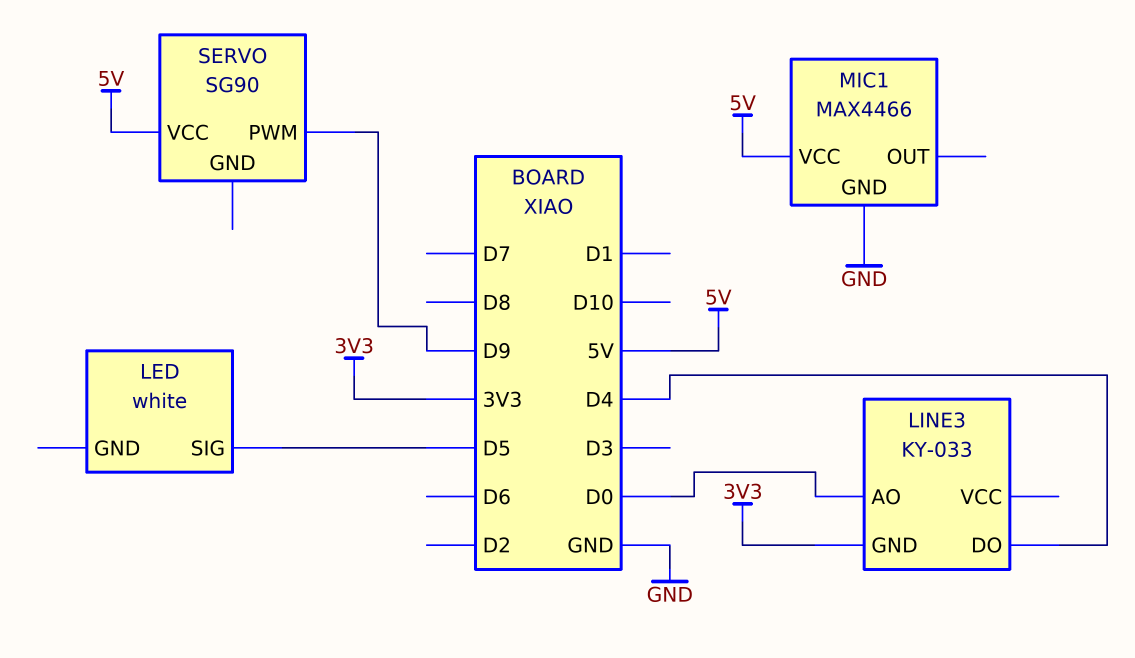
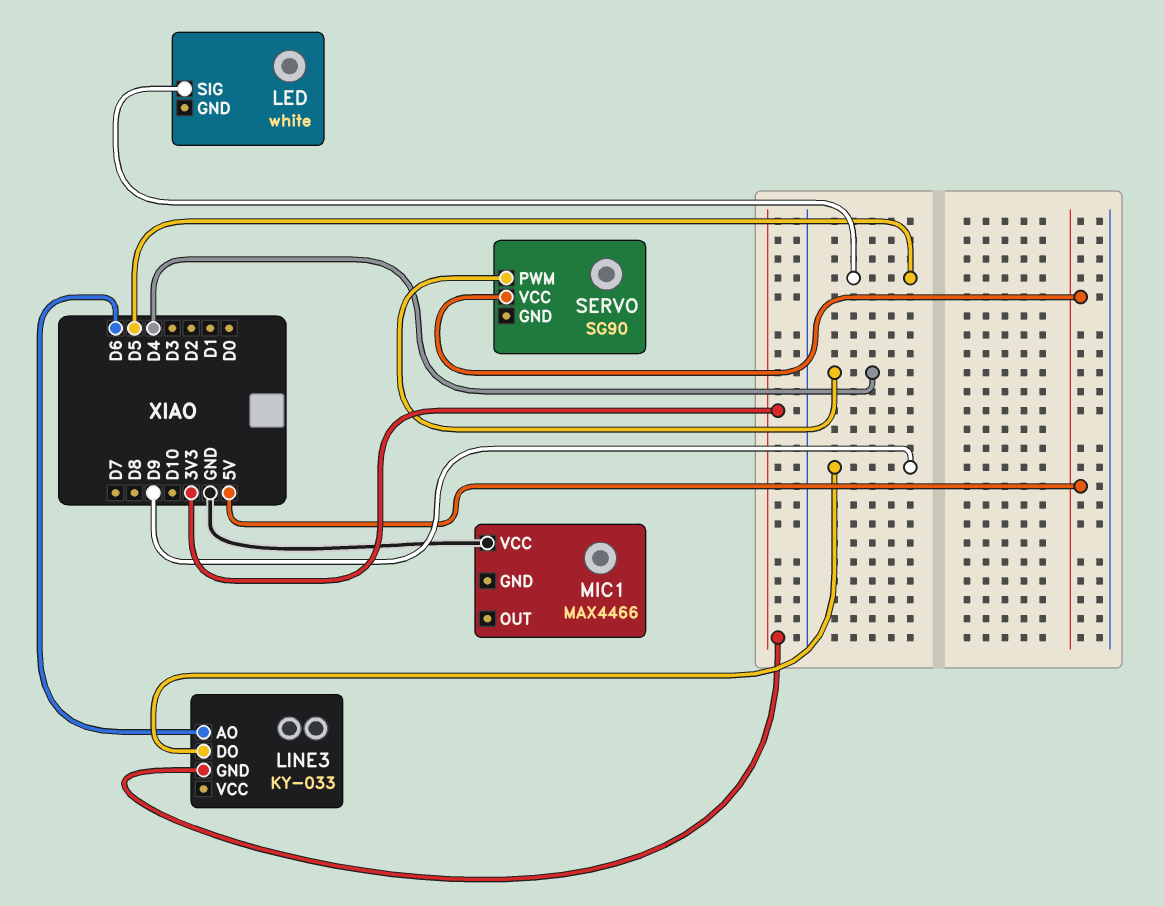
LINE3 pin AO: D0 -> D6
LINE3 pin DO: D4 -> D9
MIC1 pin GND: GND -> none
MIC1 pin VCC: 5V -> GND
SERVO pin PWM: D9 -> D4

